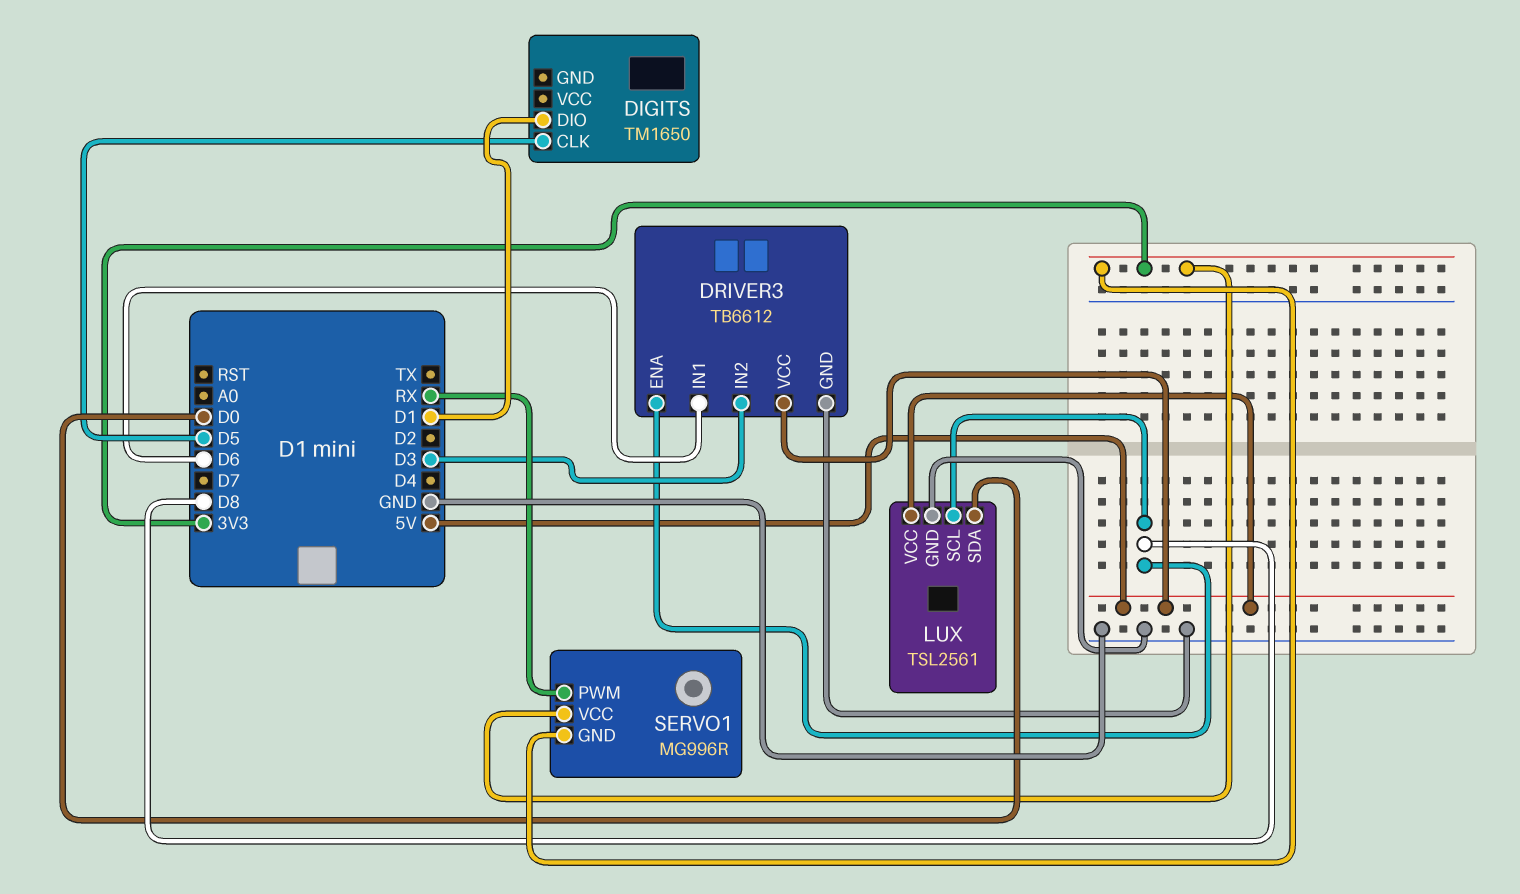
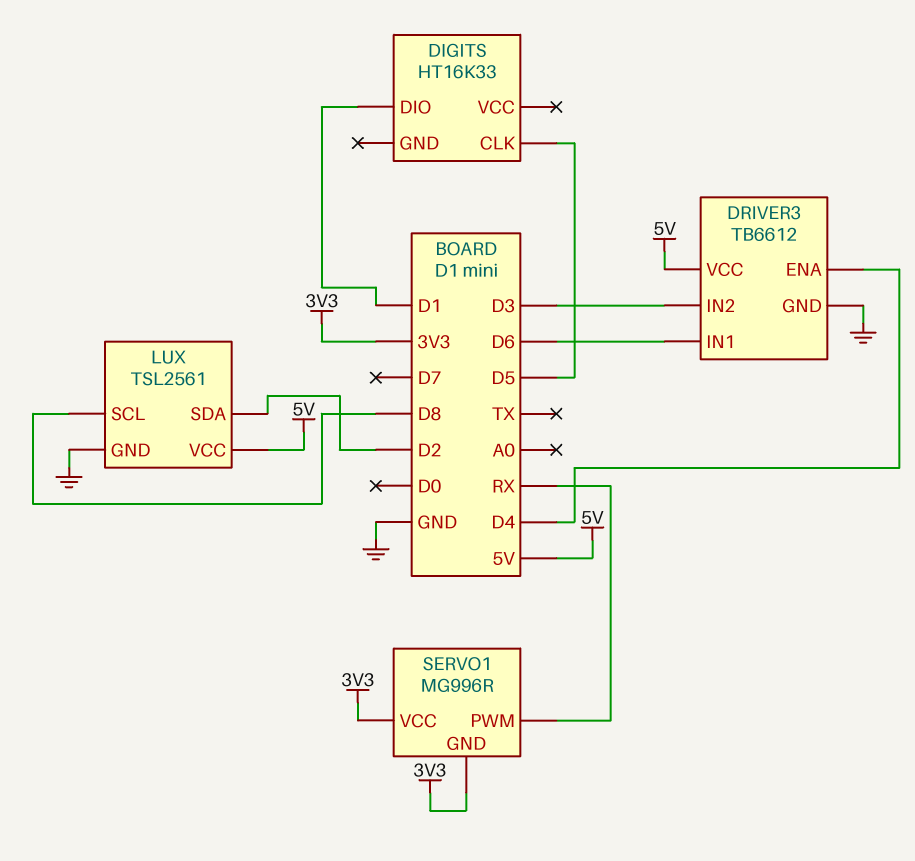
DIGITS: TM1650 -> HT16K33
DRIVER3 pin ENA: D8 -> D4
LUX pin SDA: D0 -> D2

